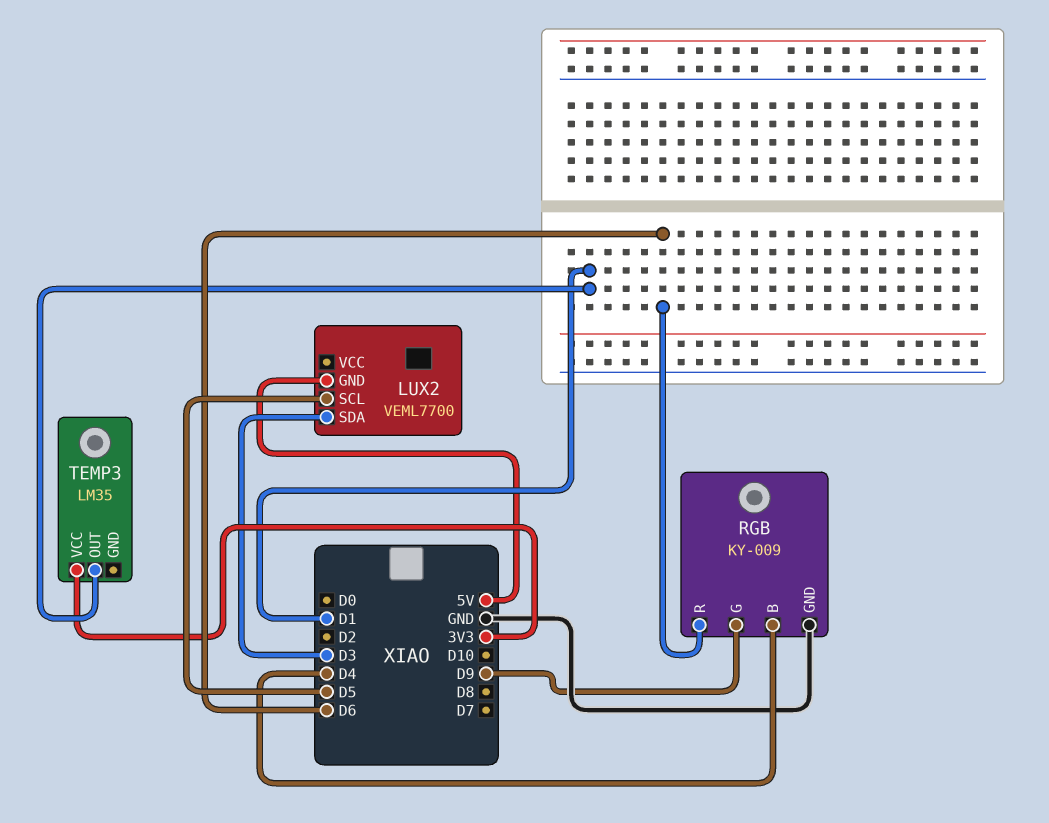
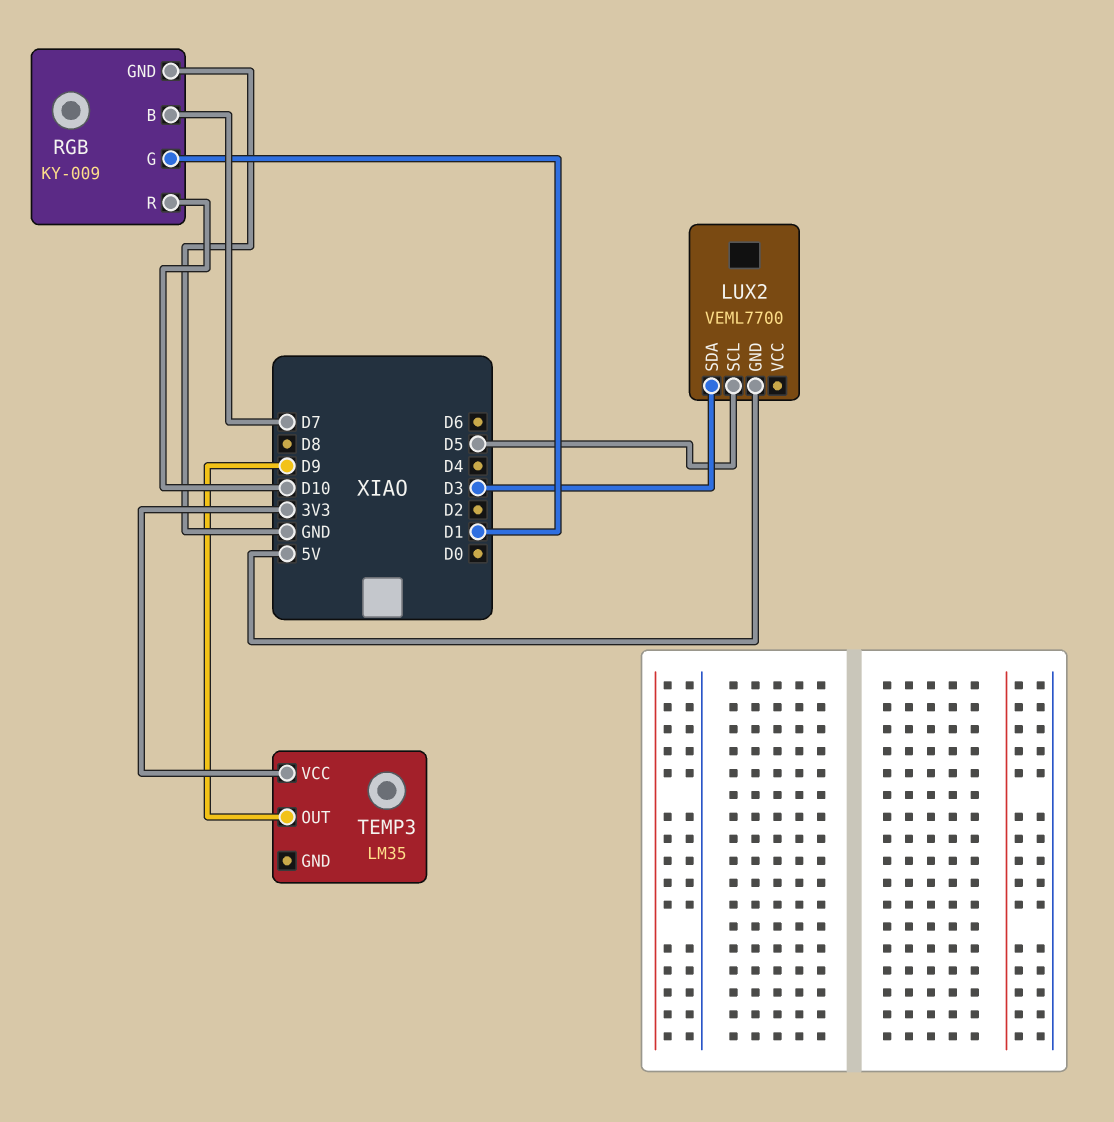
RGB pin B: D4 -> D7
RGB pin G: D9 -> D1
RGB pin R: D6 -> D10
TEMP3 pin OUT: D1 -> D9

